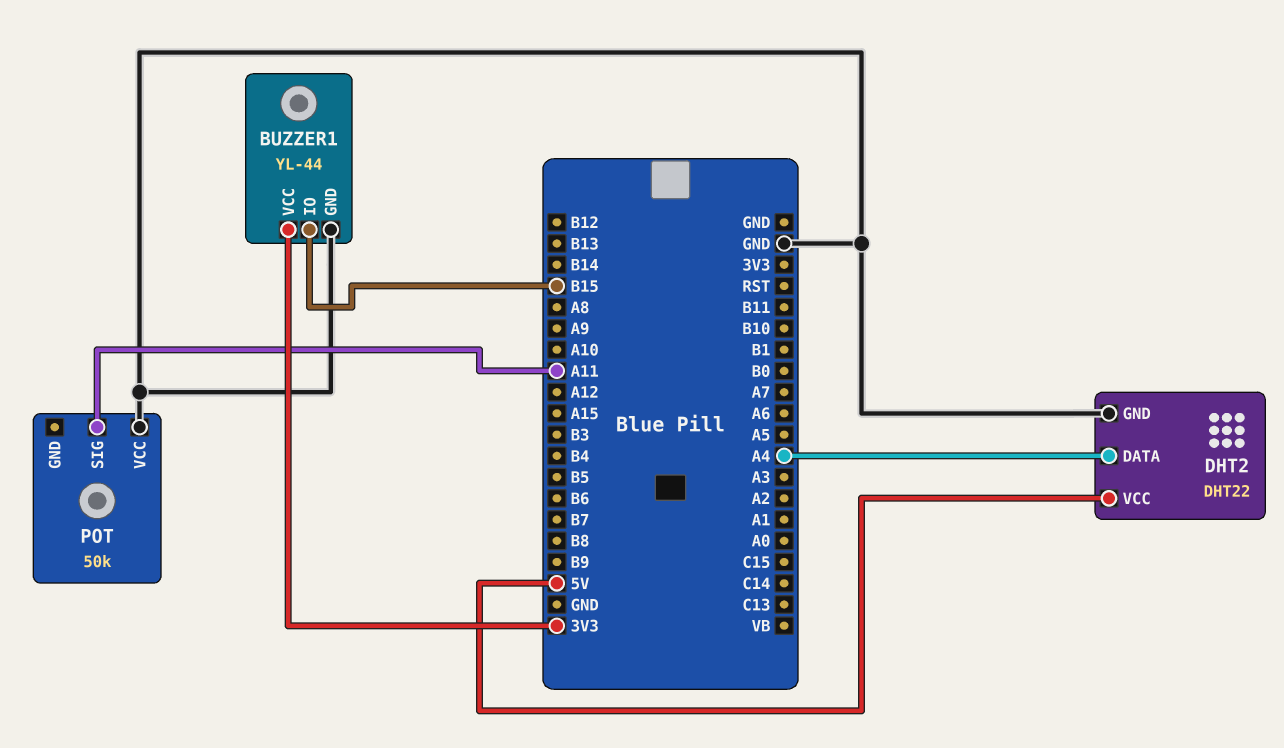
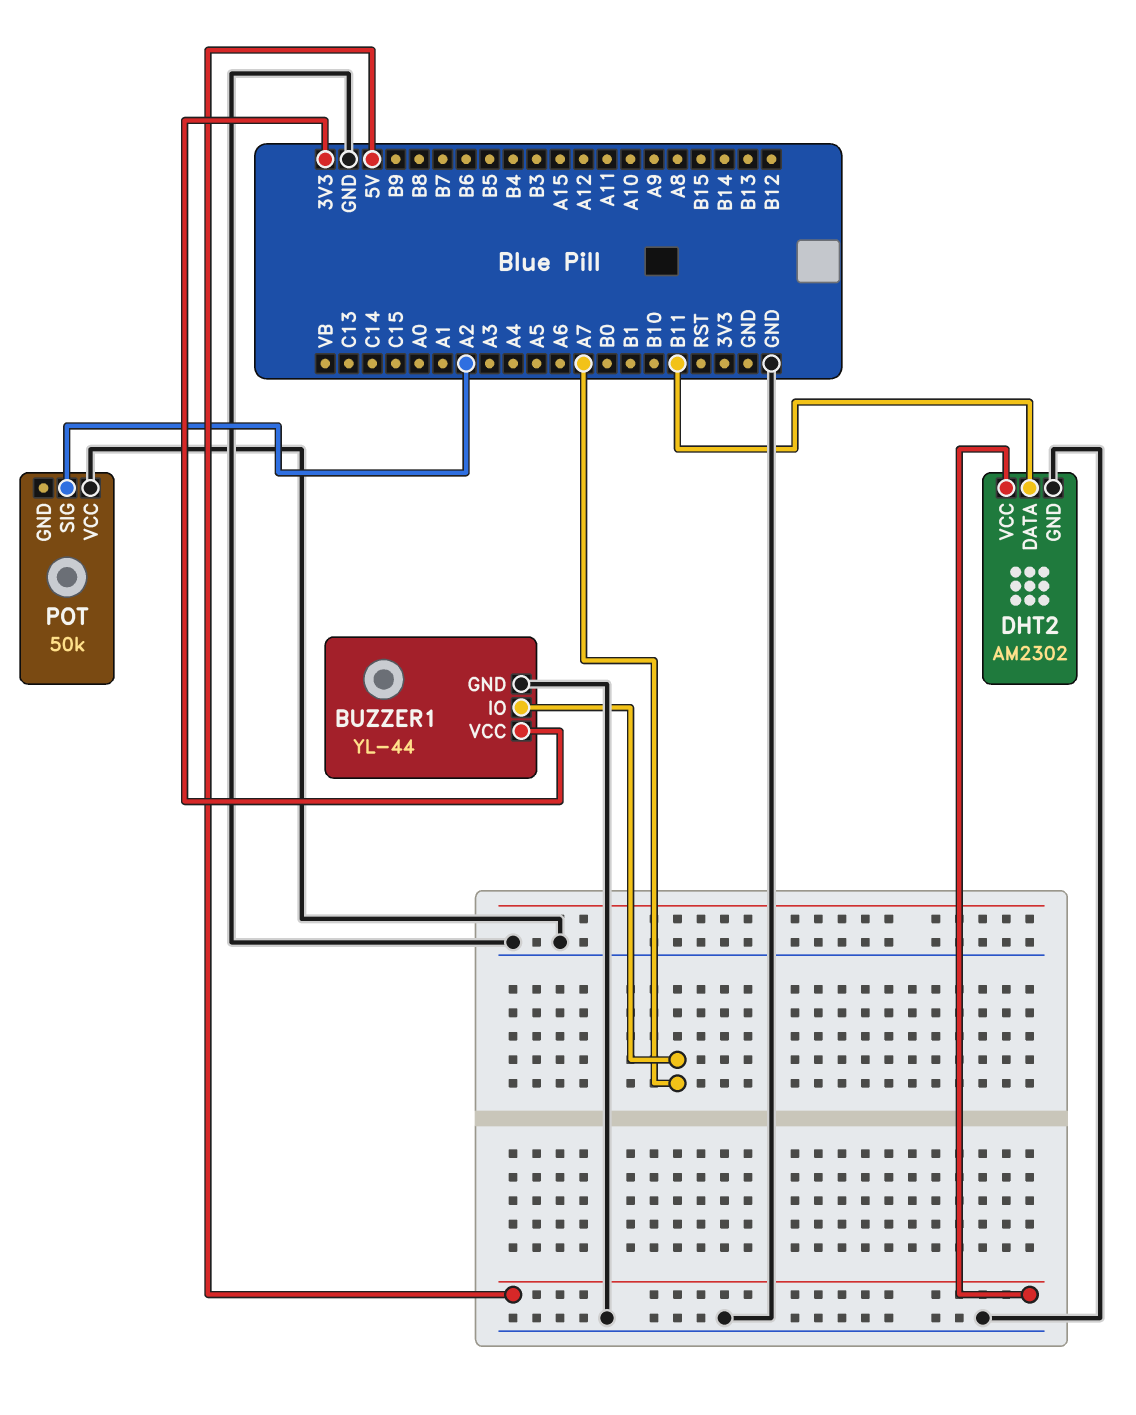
BUZZER1 pin IO: B15 -> A7
DHT2: DHT22 -> AM2302
DHT2 pin DATA: A4 -> B11
POT pin SIG: A11 -> A2

